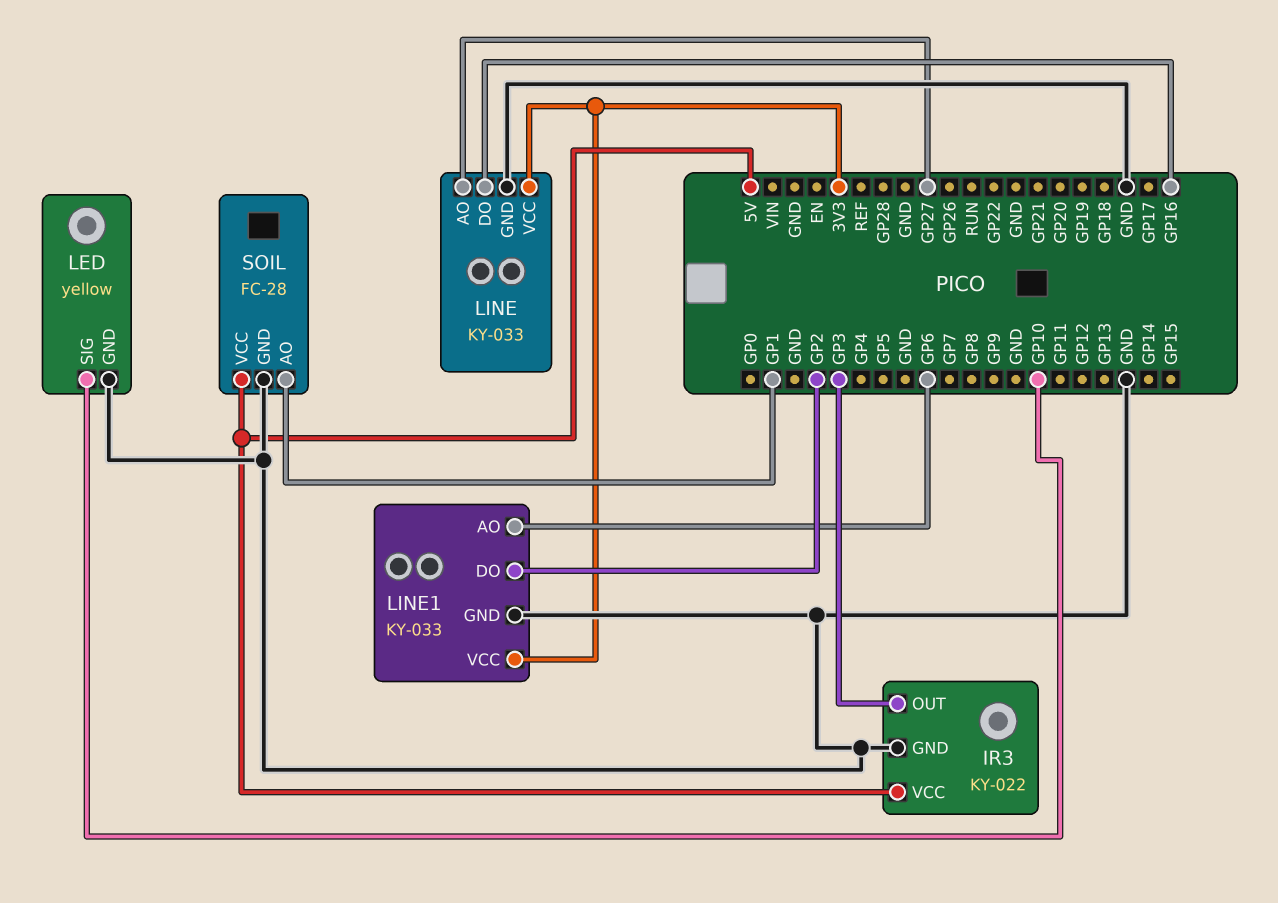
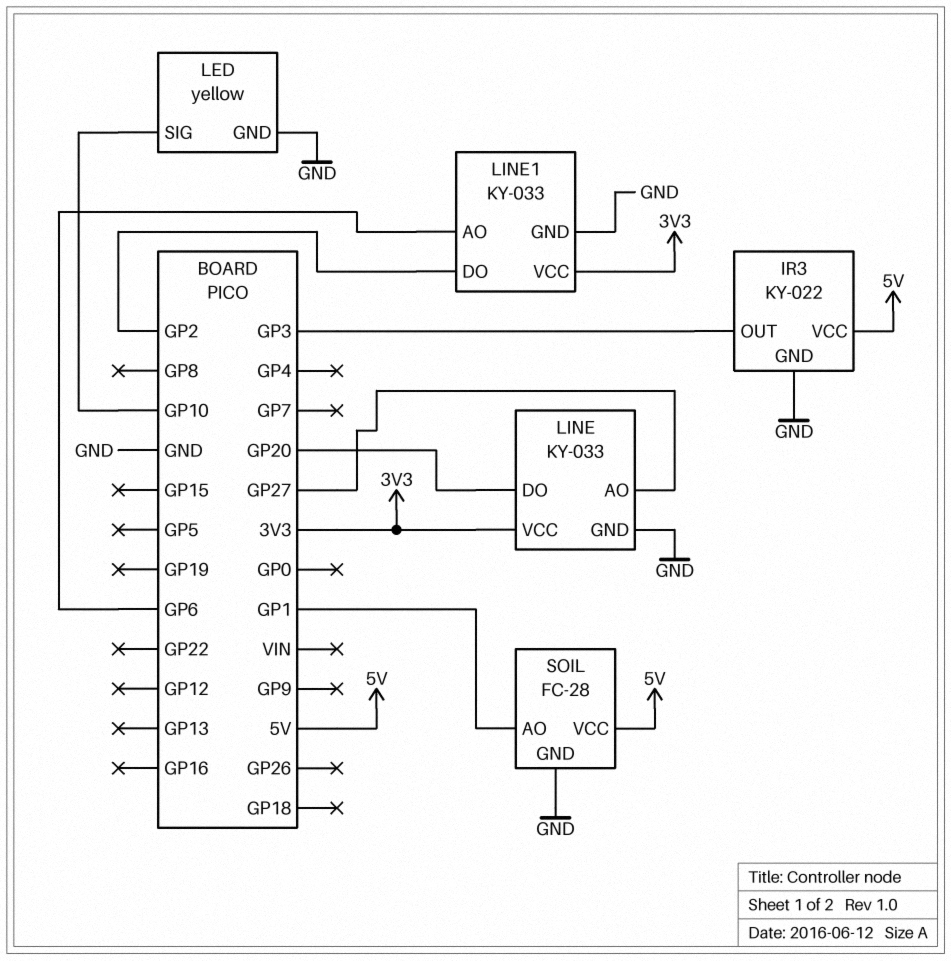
LINE pin DO: GP16 -> GP20

